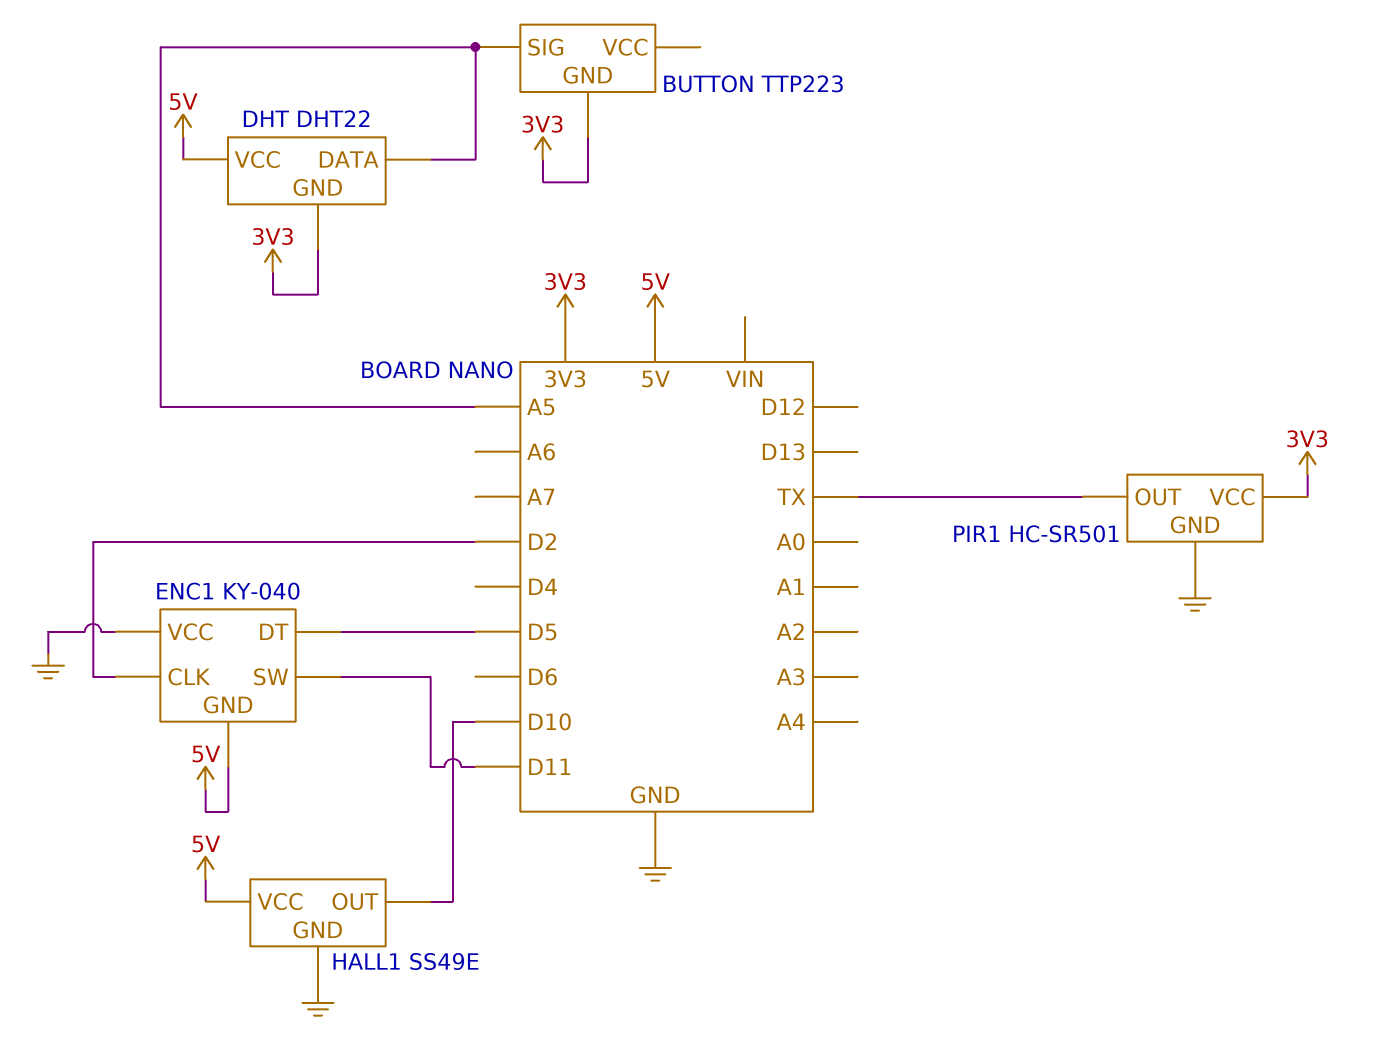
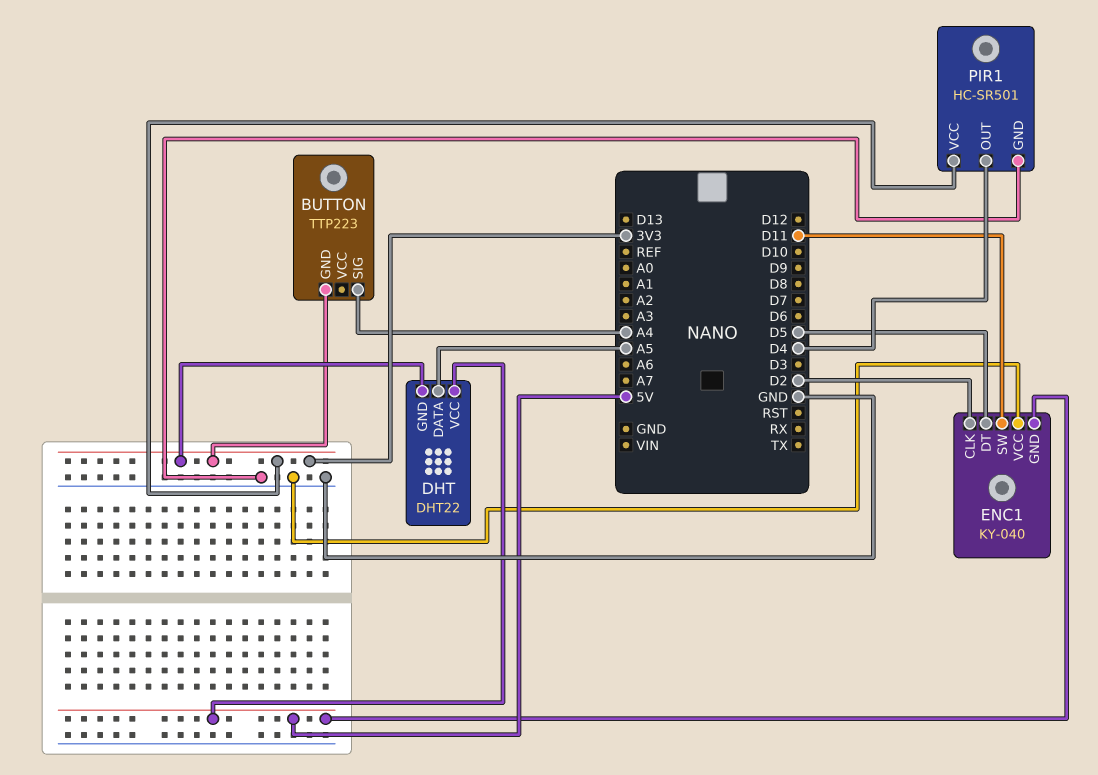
BUTTON pin SIG: A5 -> A4
HALL1: SS49E -> none
HALL1 pin GND: GND -> none
HALL1 pin OUT: D10 -> none
HALL1 pin VCC: 5V -> none
PIR1 pin OUT: TX -> D4

